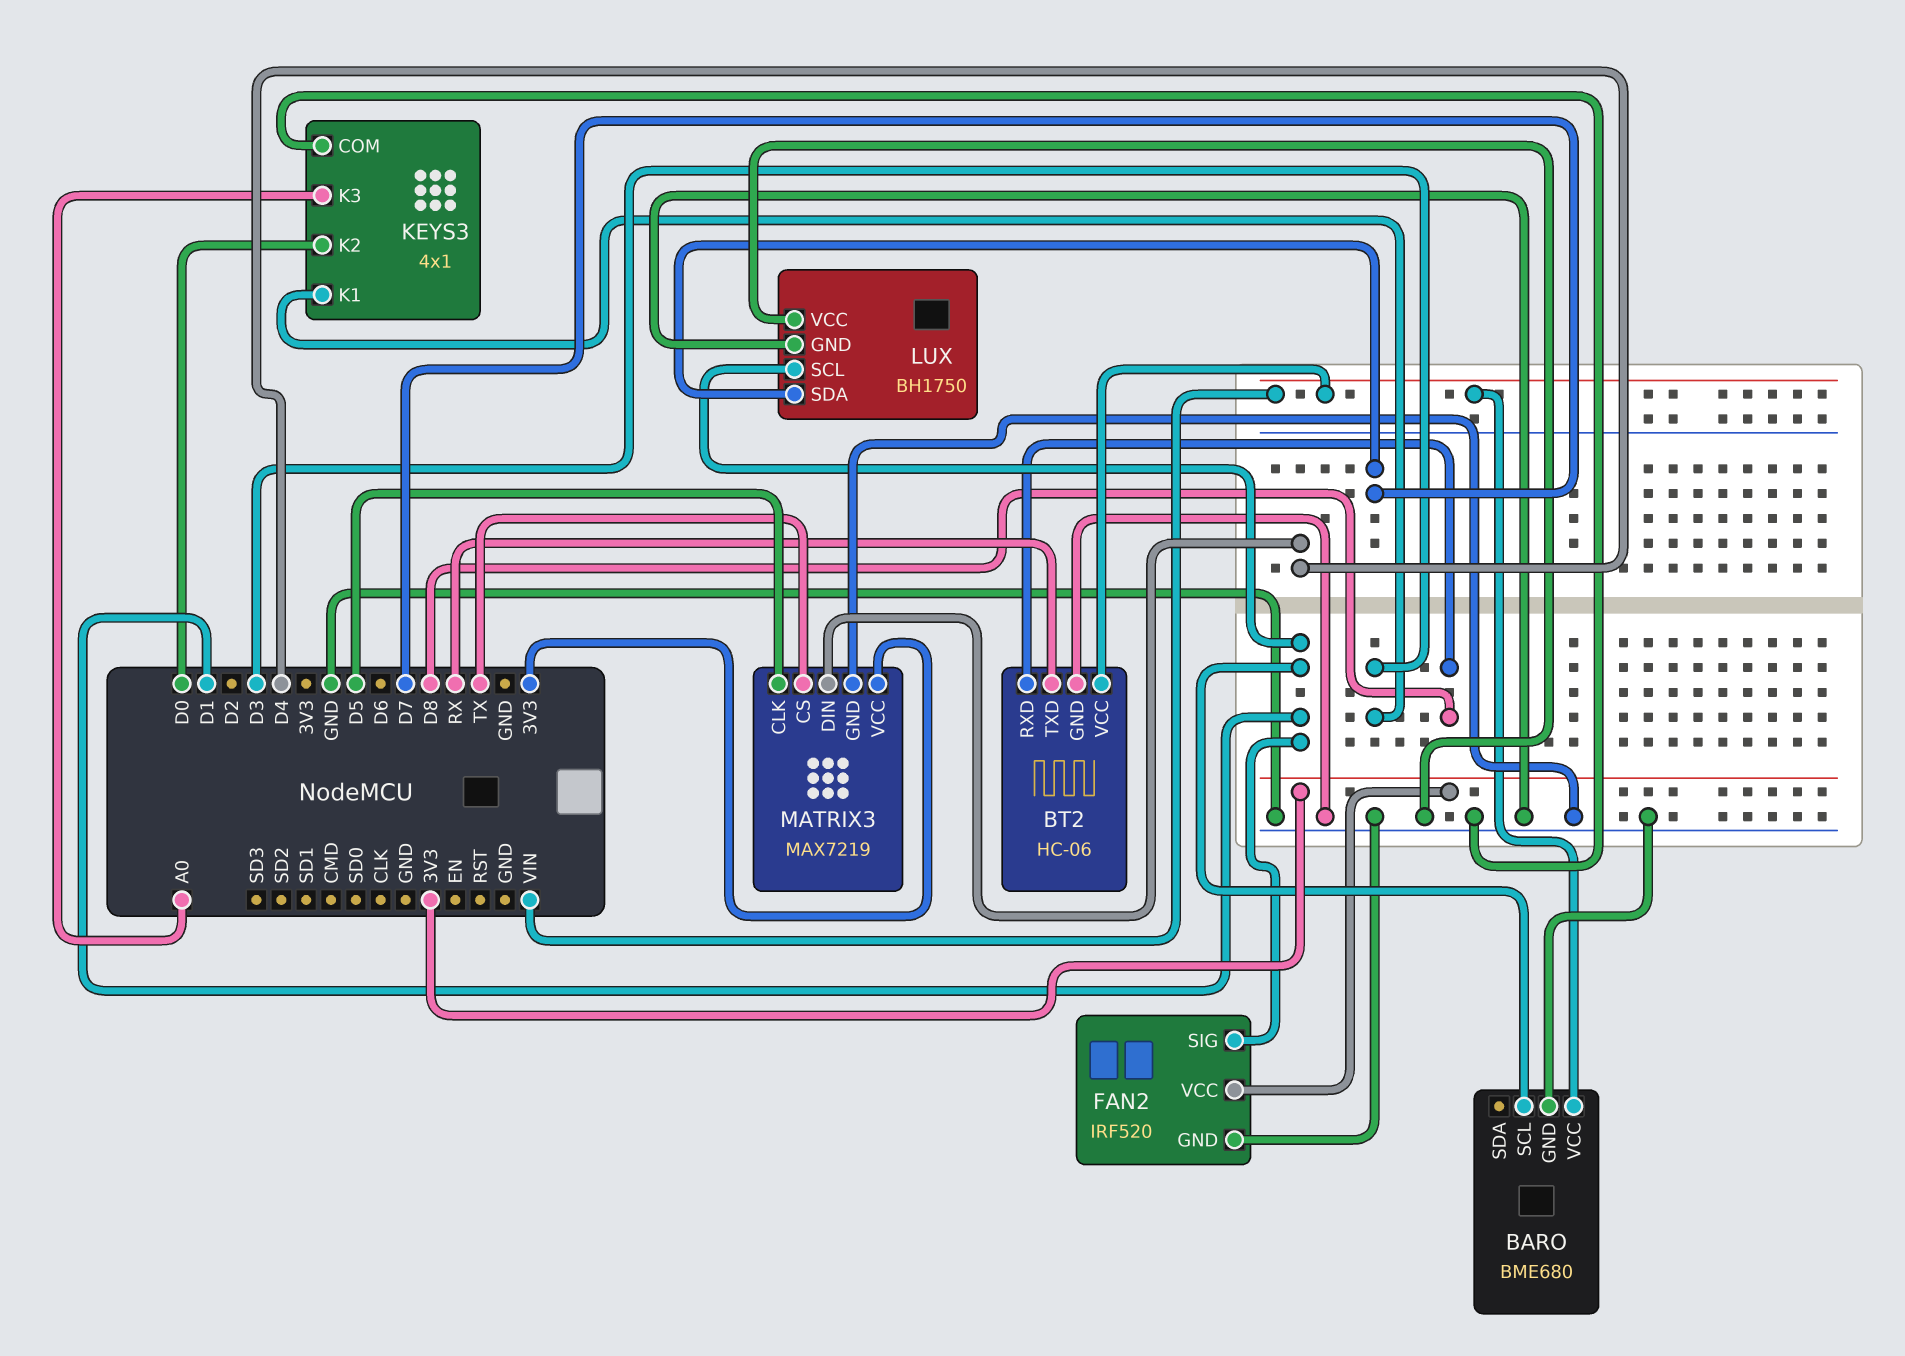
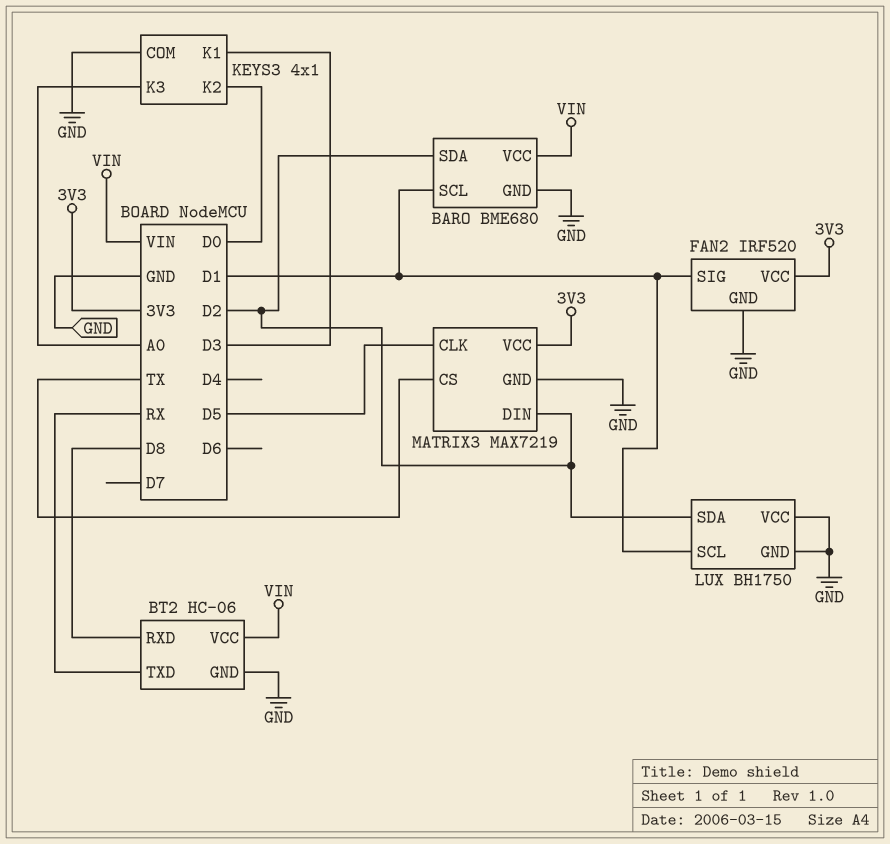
BARO pin SDA: none -> D2
LUX pin SDA: D7 -> D2
MATRIX3 pin DIN: D4 -> D2

